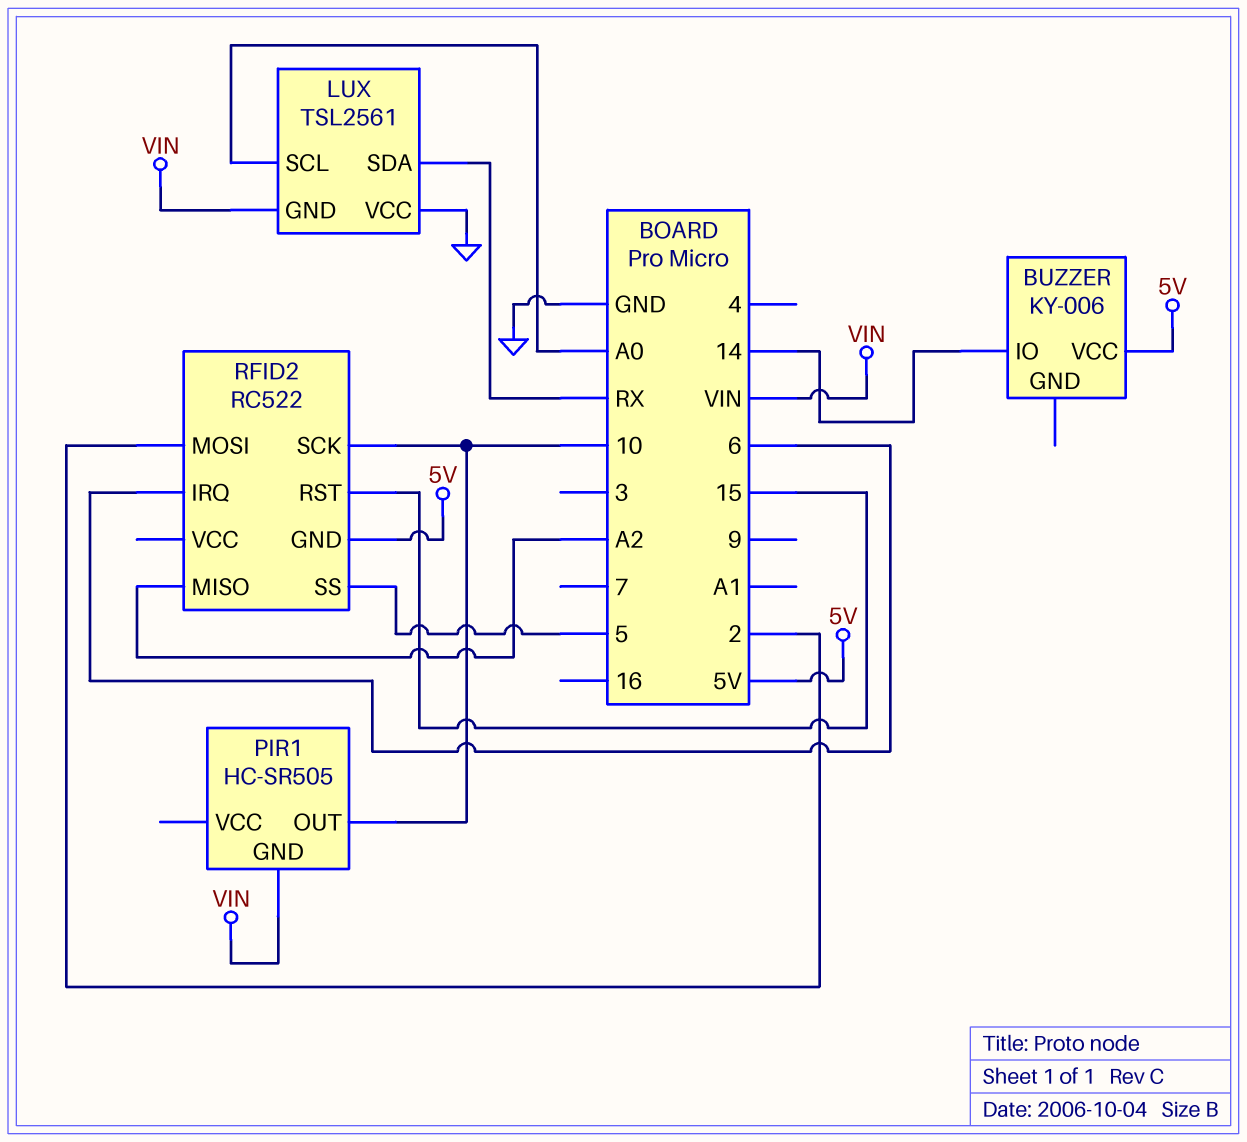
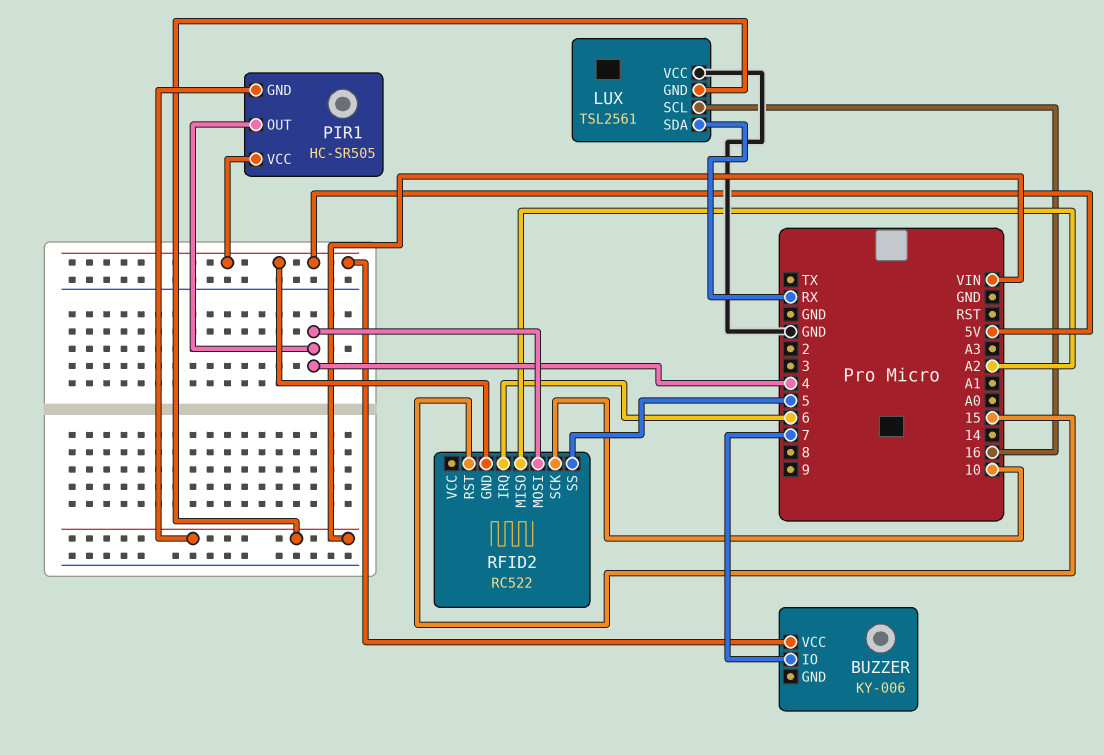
BUZZER pin IO: 14 -> 7
LUX pin SCL: A0 -> 16
PIR1 pin OUT: 10 -> 4
PIR1 pin VCC: none -> 5V
RFID2 pin MOSI: 2 -> 4

